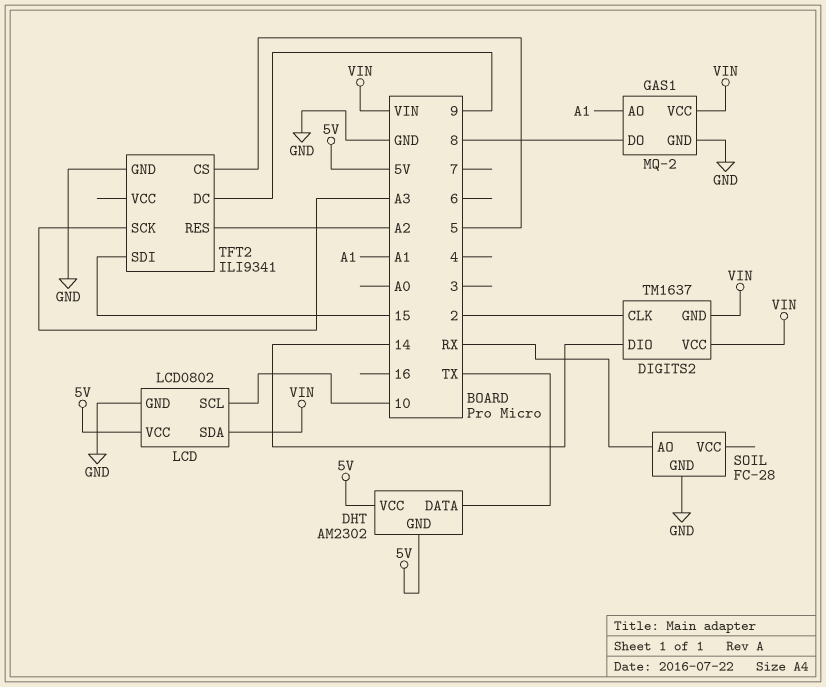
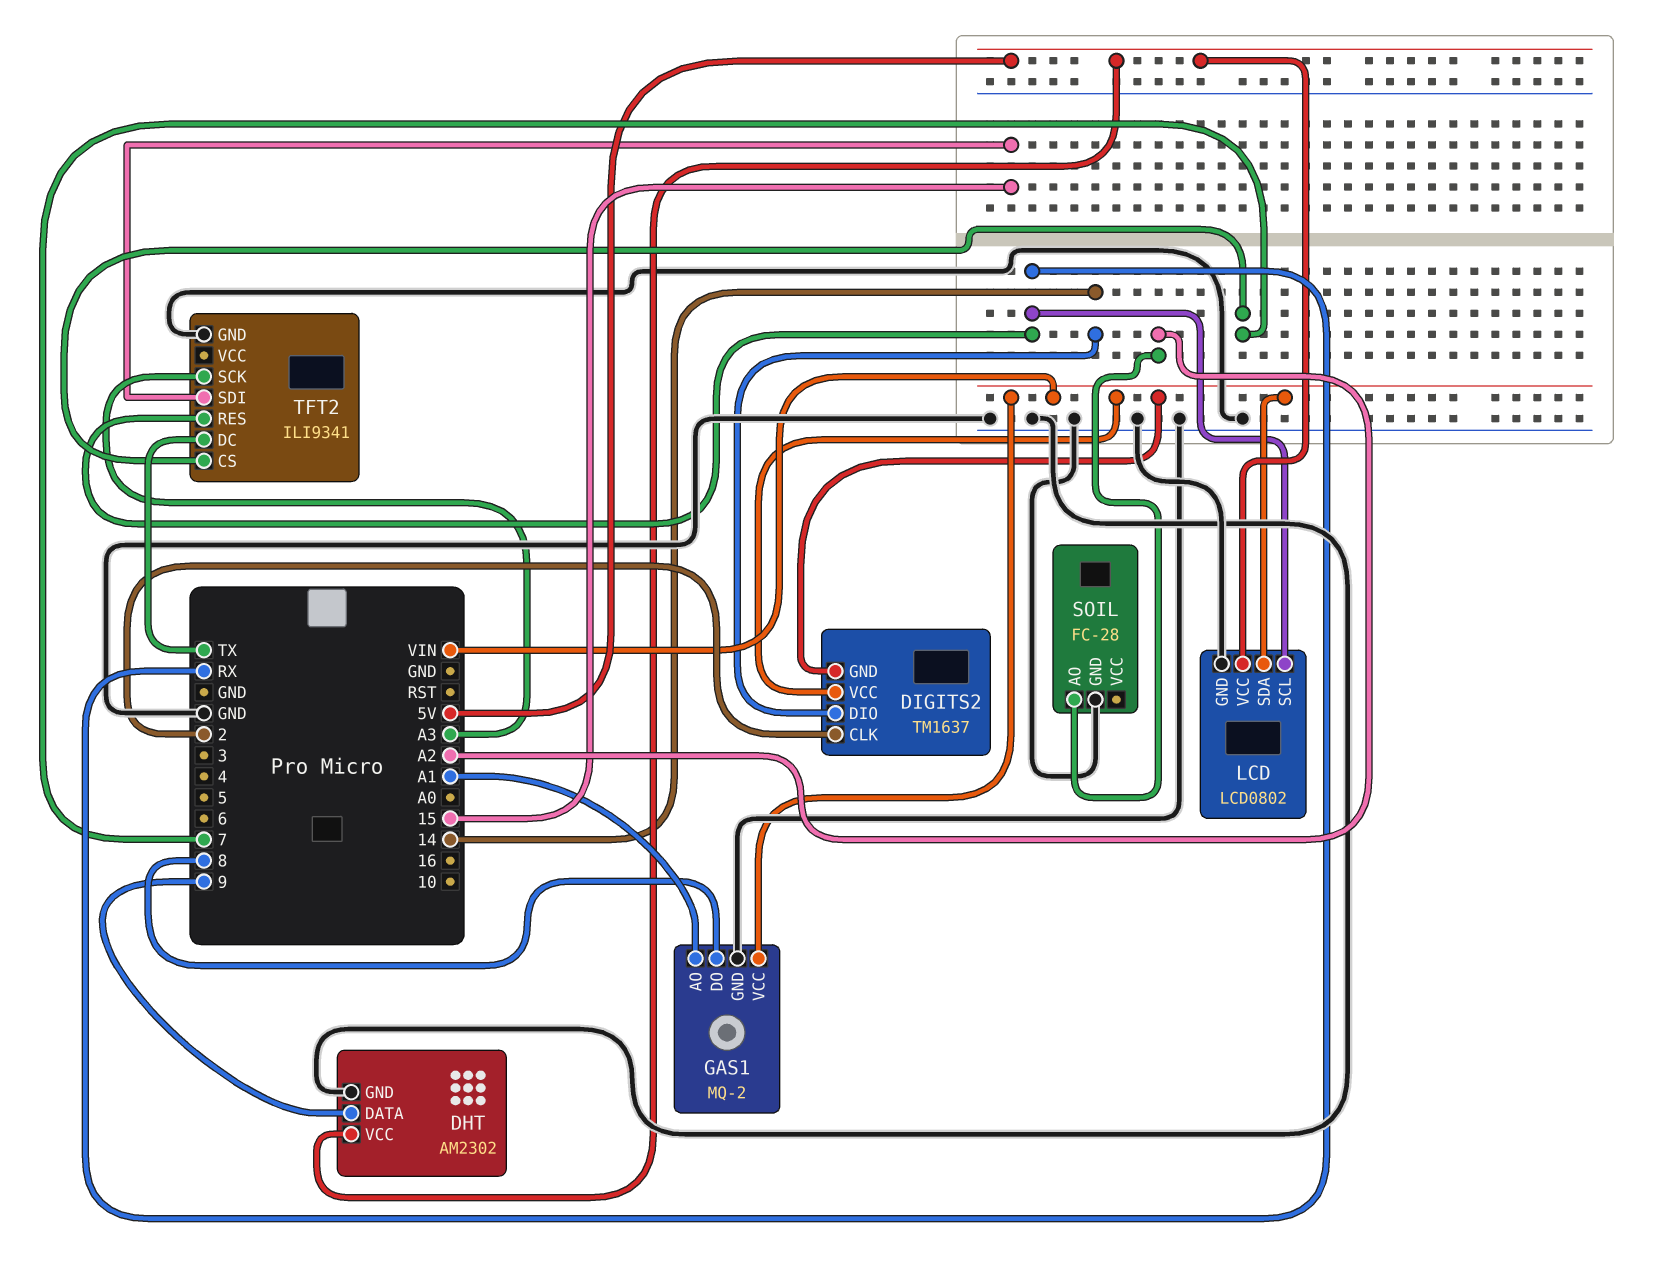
DHT pin DATA: TX -> 9
DHT pin GND: 5V -> GND
LCD pin SCL: 10 -> RX
SOIL pin AO: RX -> A2
TFT2 pin CS: 5 -> 7
TFT2 pin DC: 9 -> TX
TFT2 pin RES: A2 -> RX

